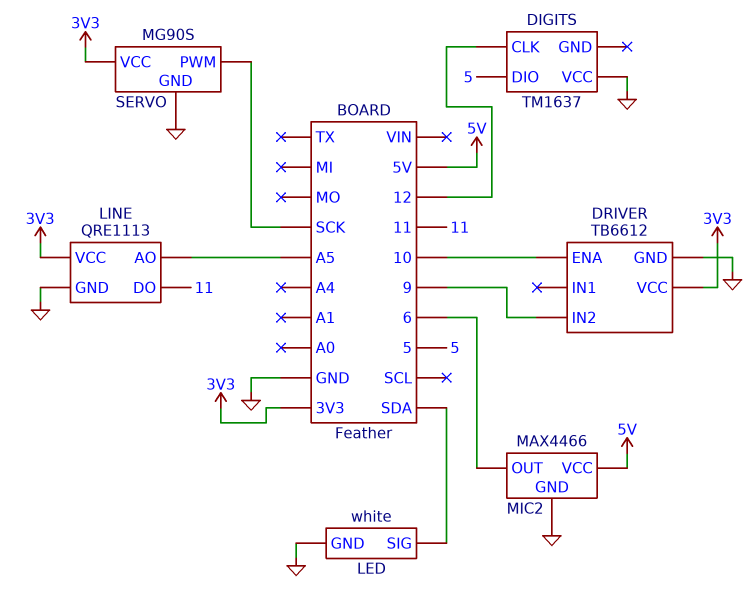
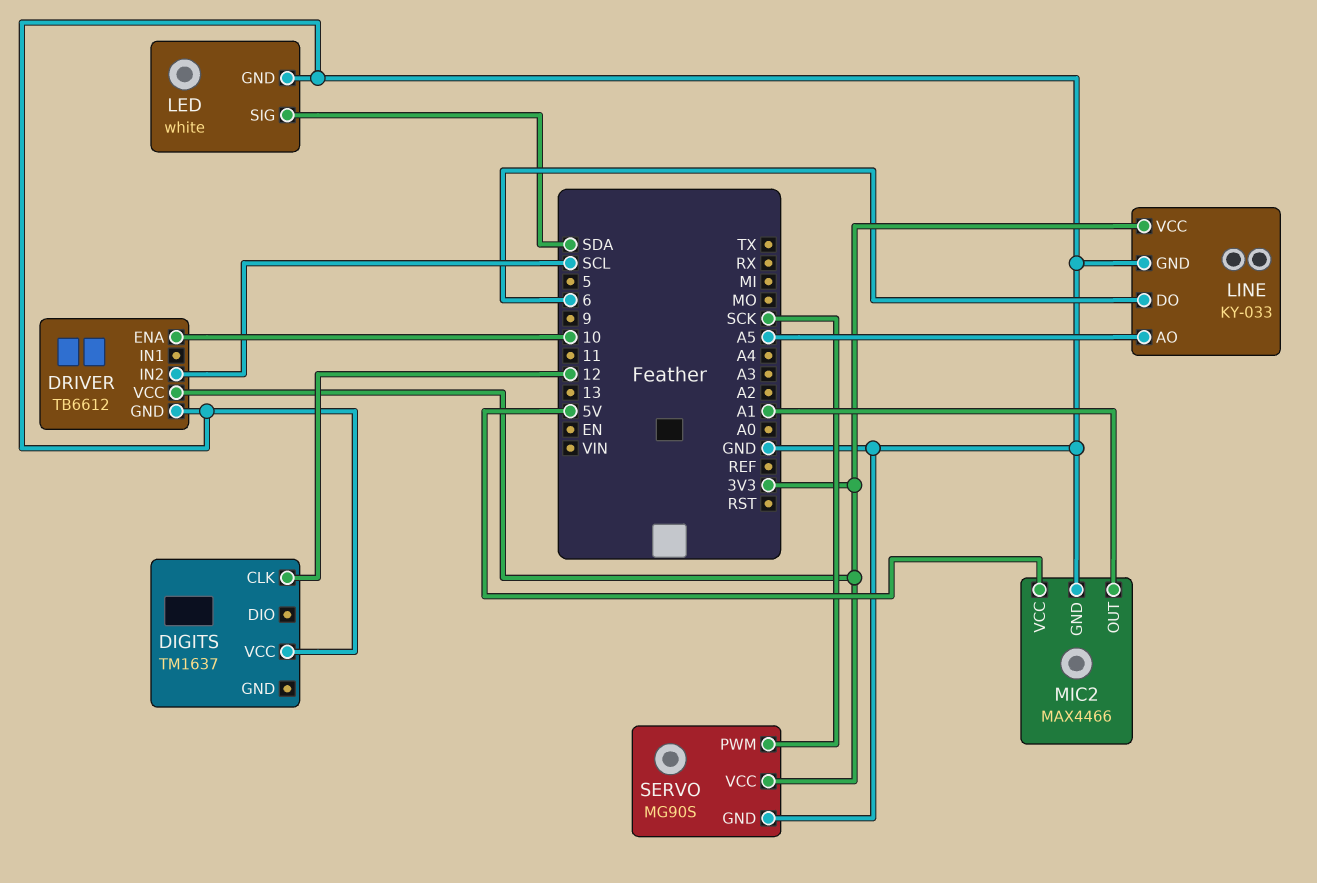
DIGITS pin DIO: 5 -> none
DRIVER pin IN2: 9 -> SCL
LINE: QRE1113 -> KY-033
LINE pin DO: 11 -> 6
MIC2 pin OUT: 6 -> A1

